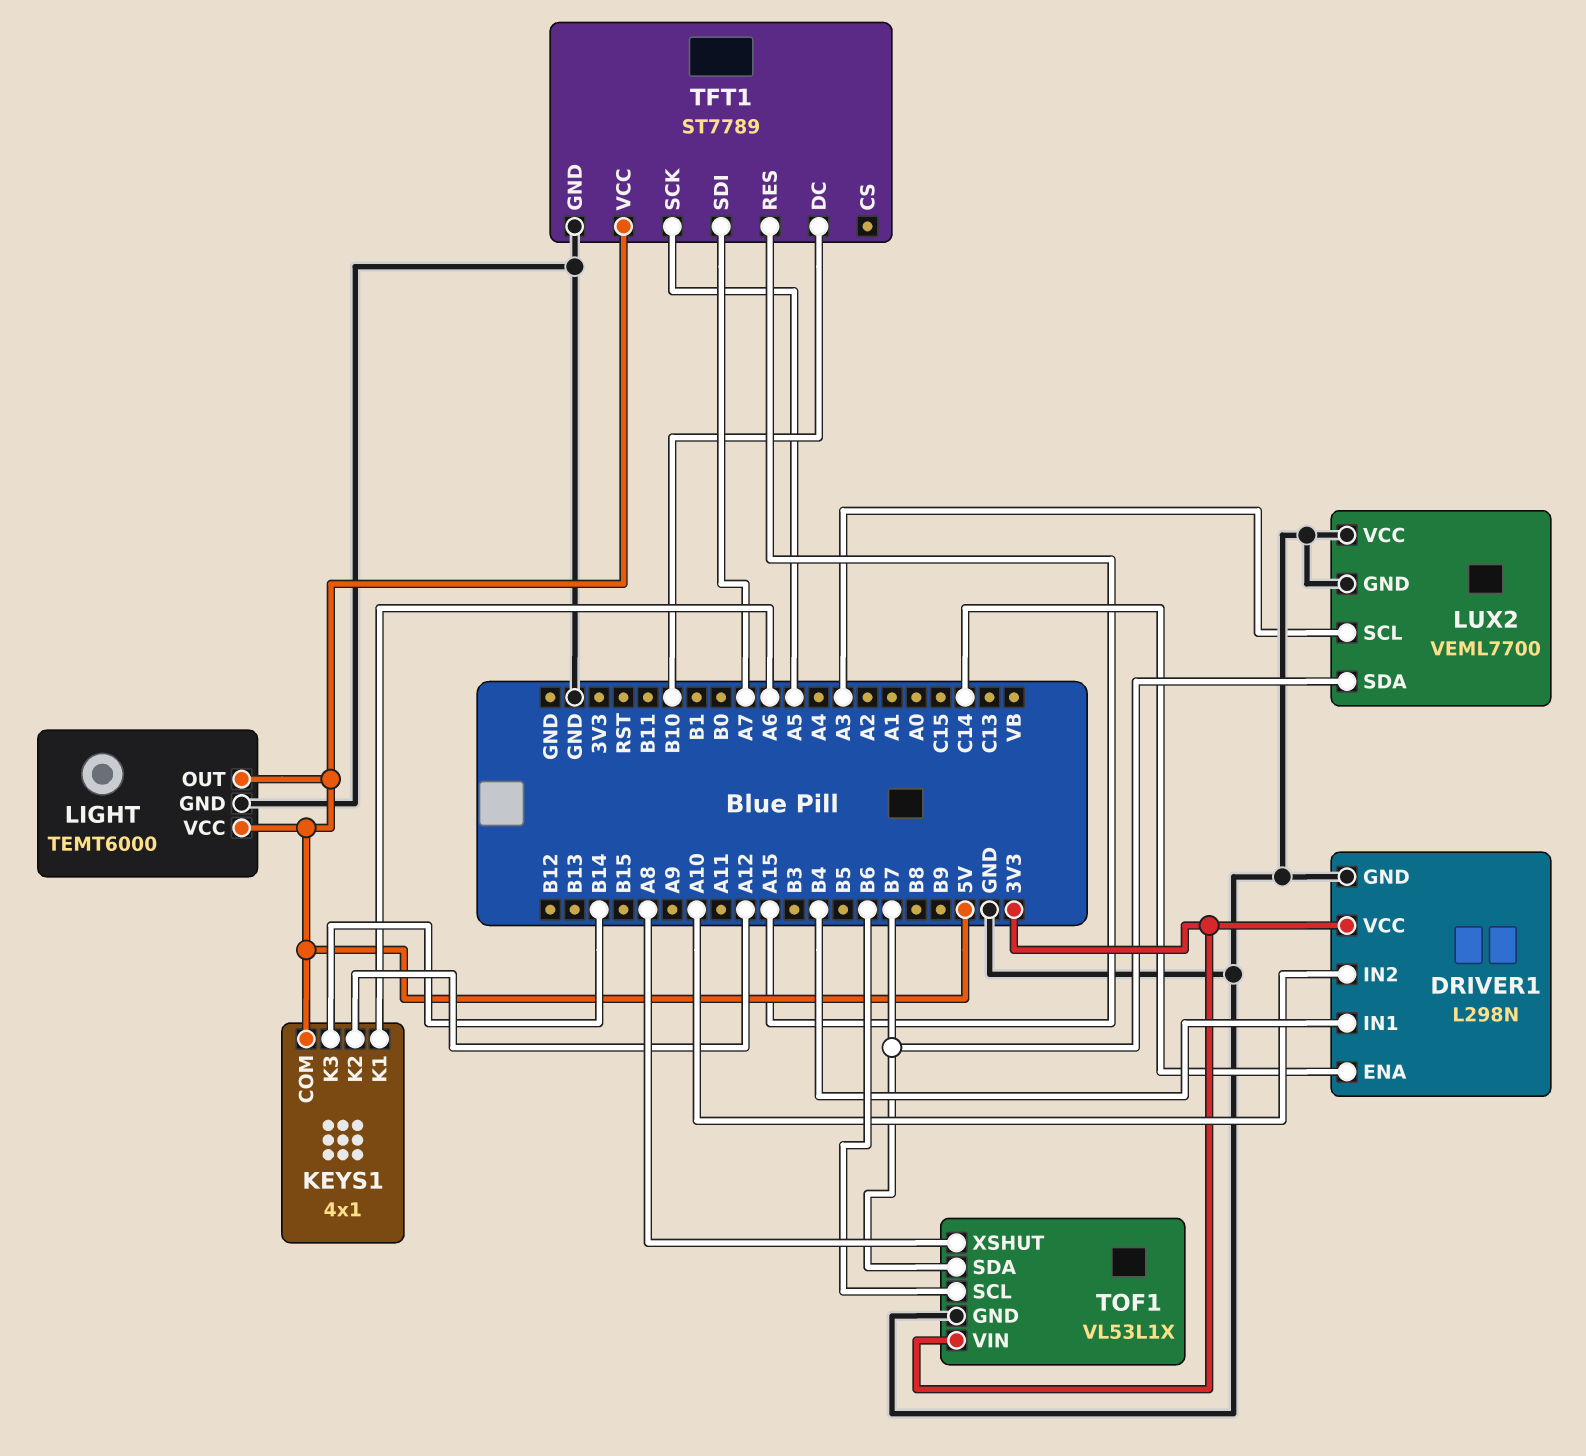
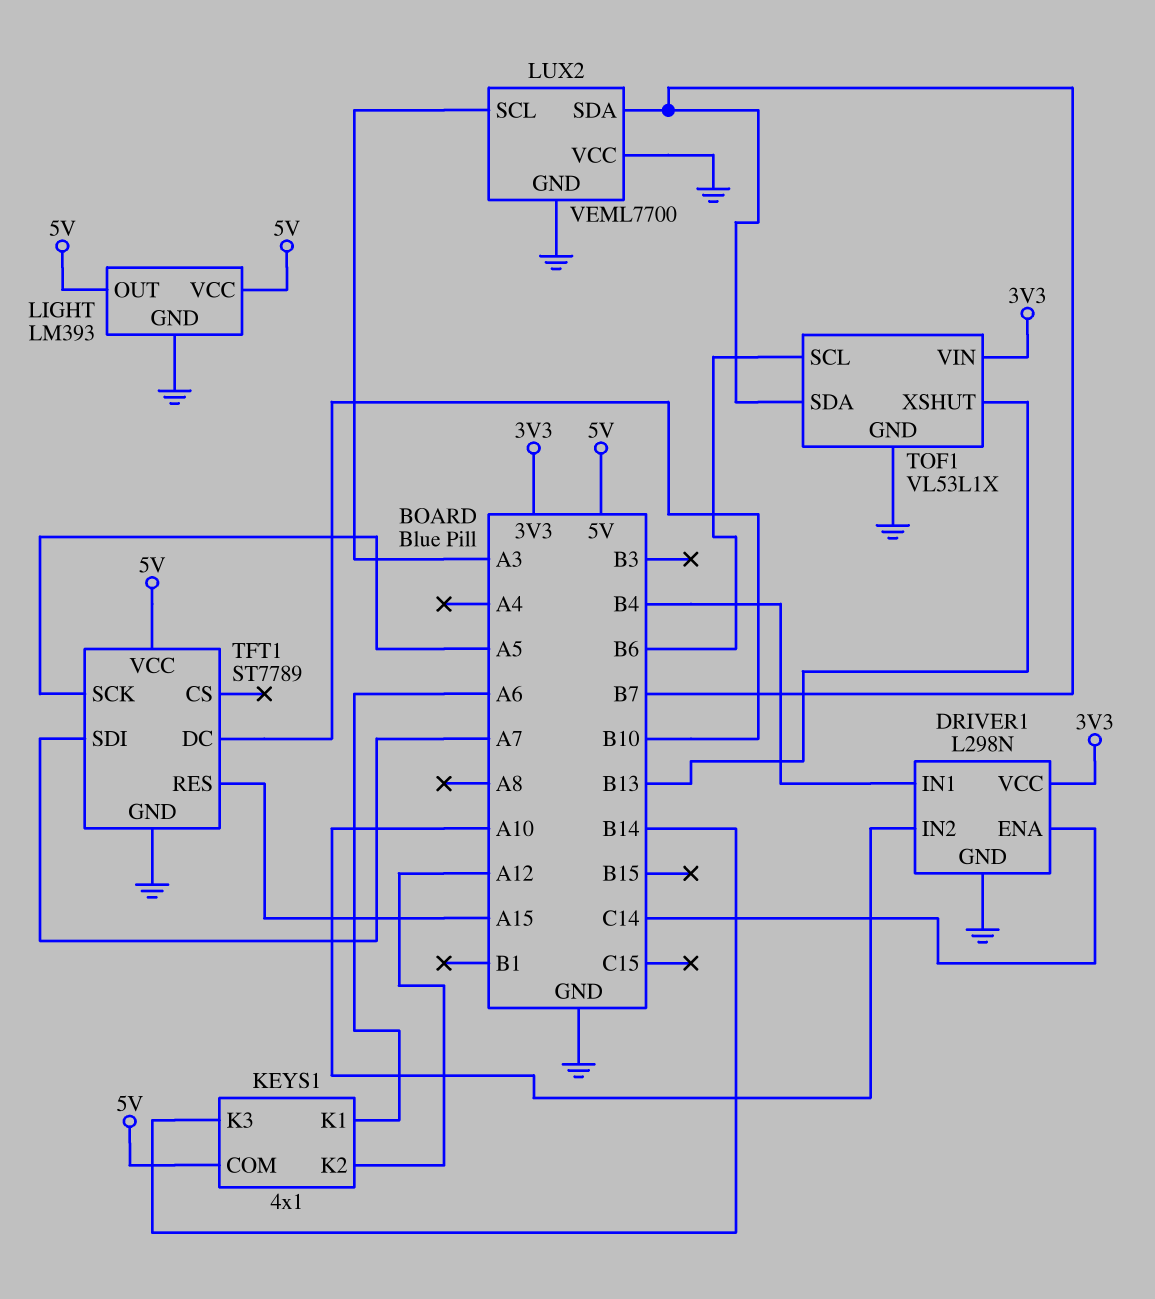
LIGHT: TEMT6000 -> LM393
TOF1 pin XSHUT: A8 -> B13

